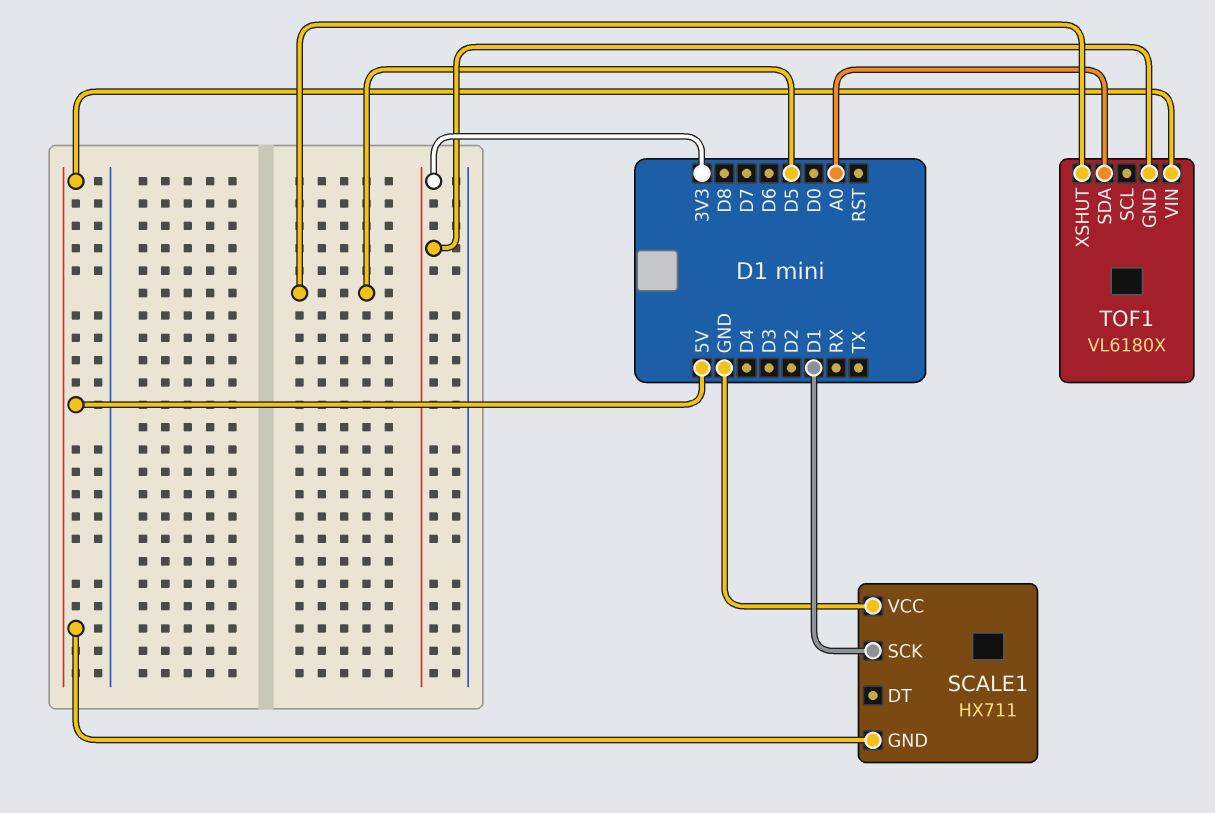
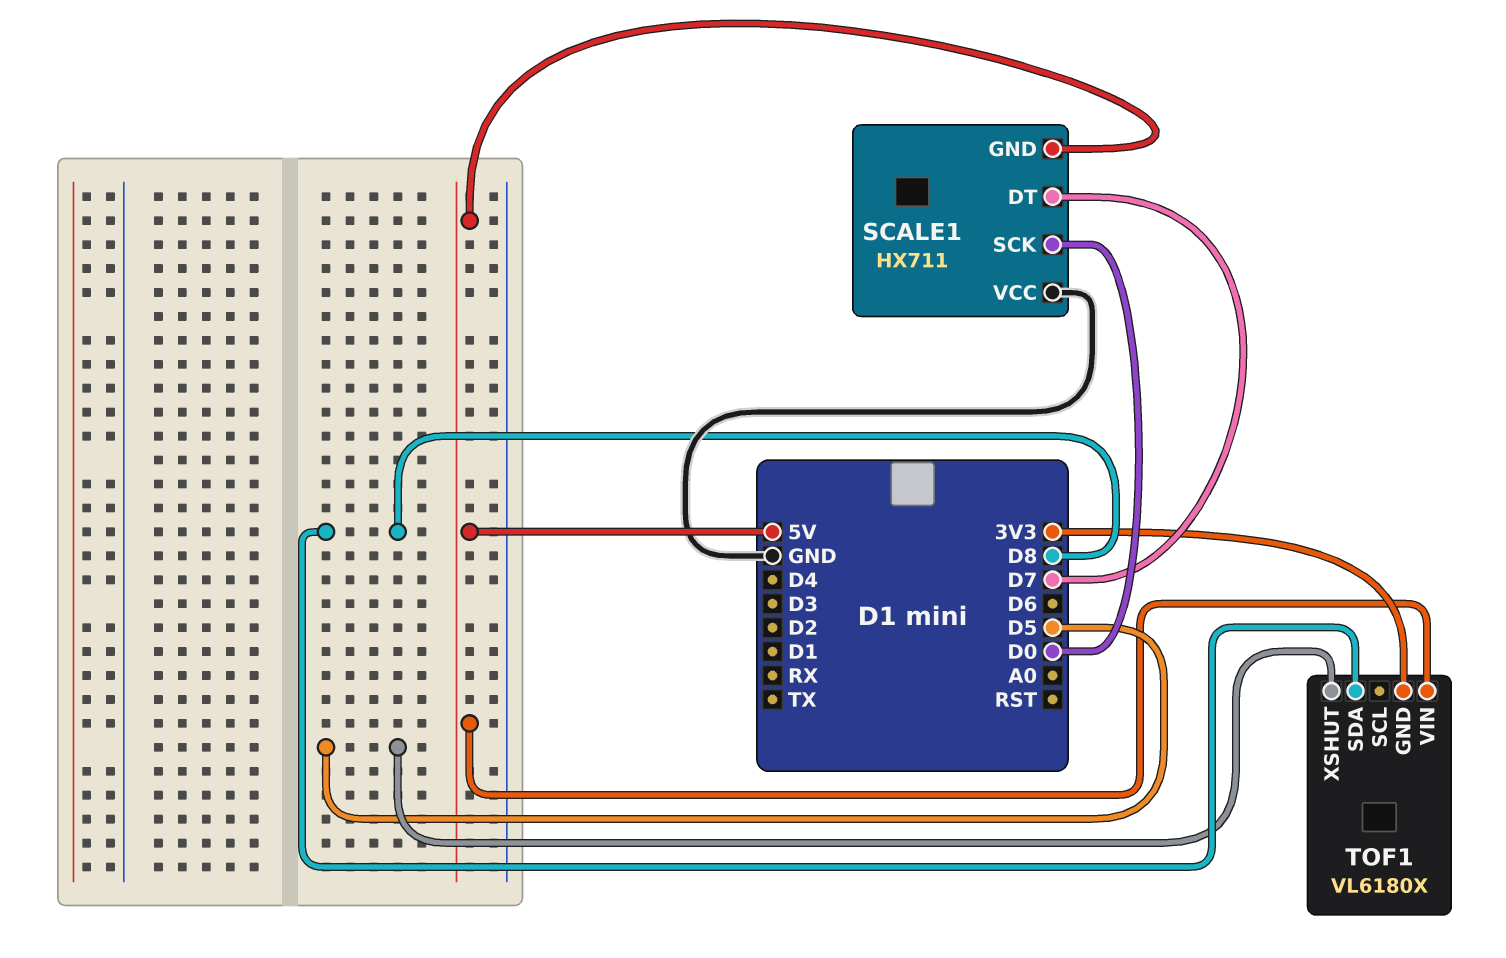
SCALE1 pin DT: none -> D7
SCALE1 pin SCK: D1 -> D0
TOF1 pin SDA: A0 -> D8

